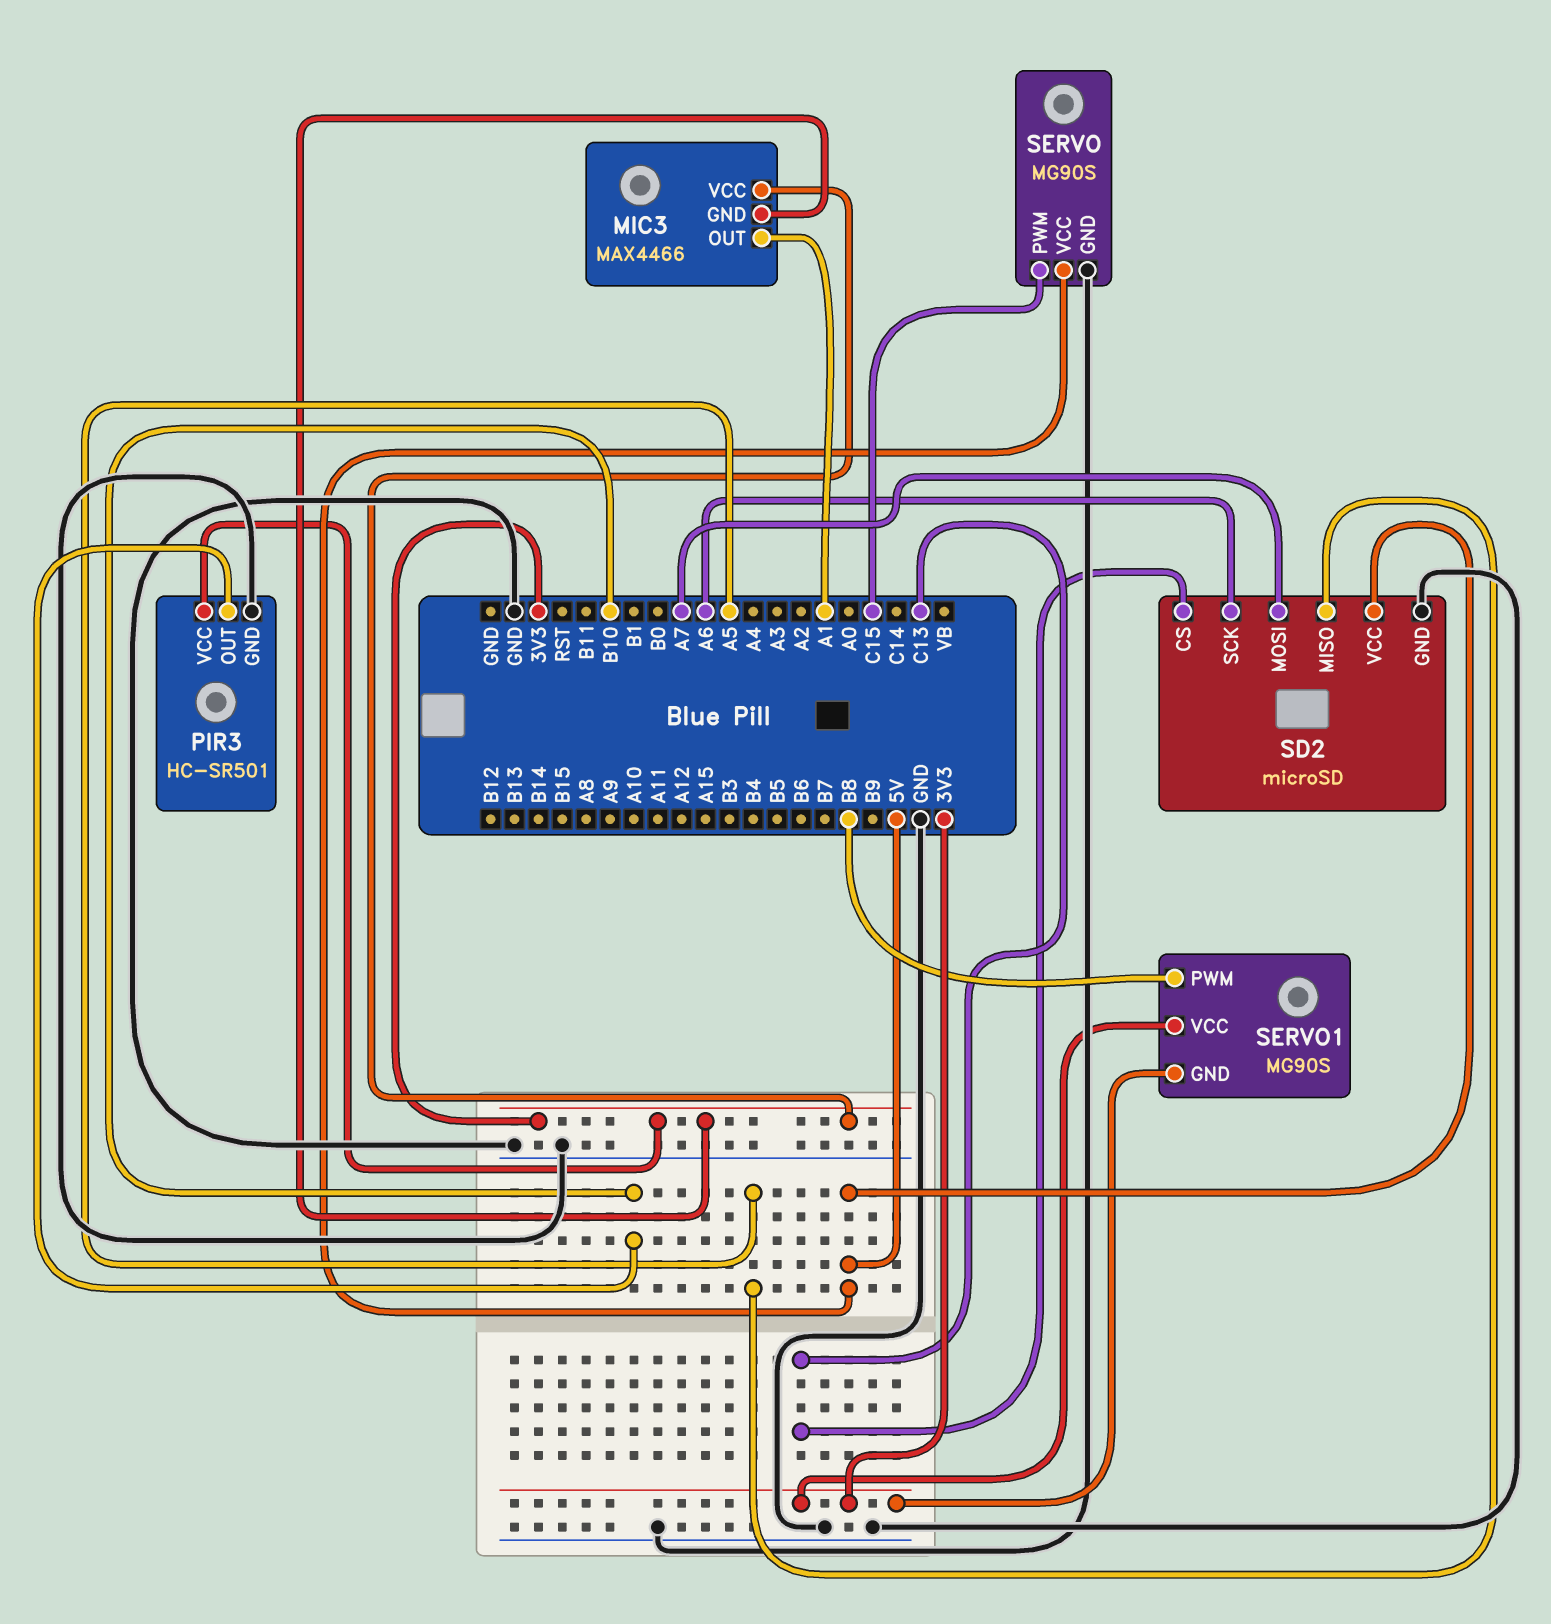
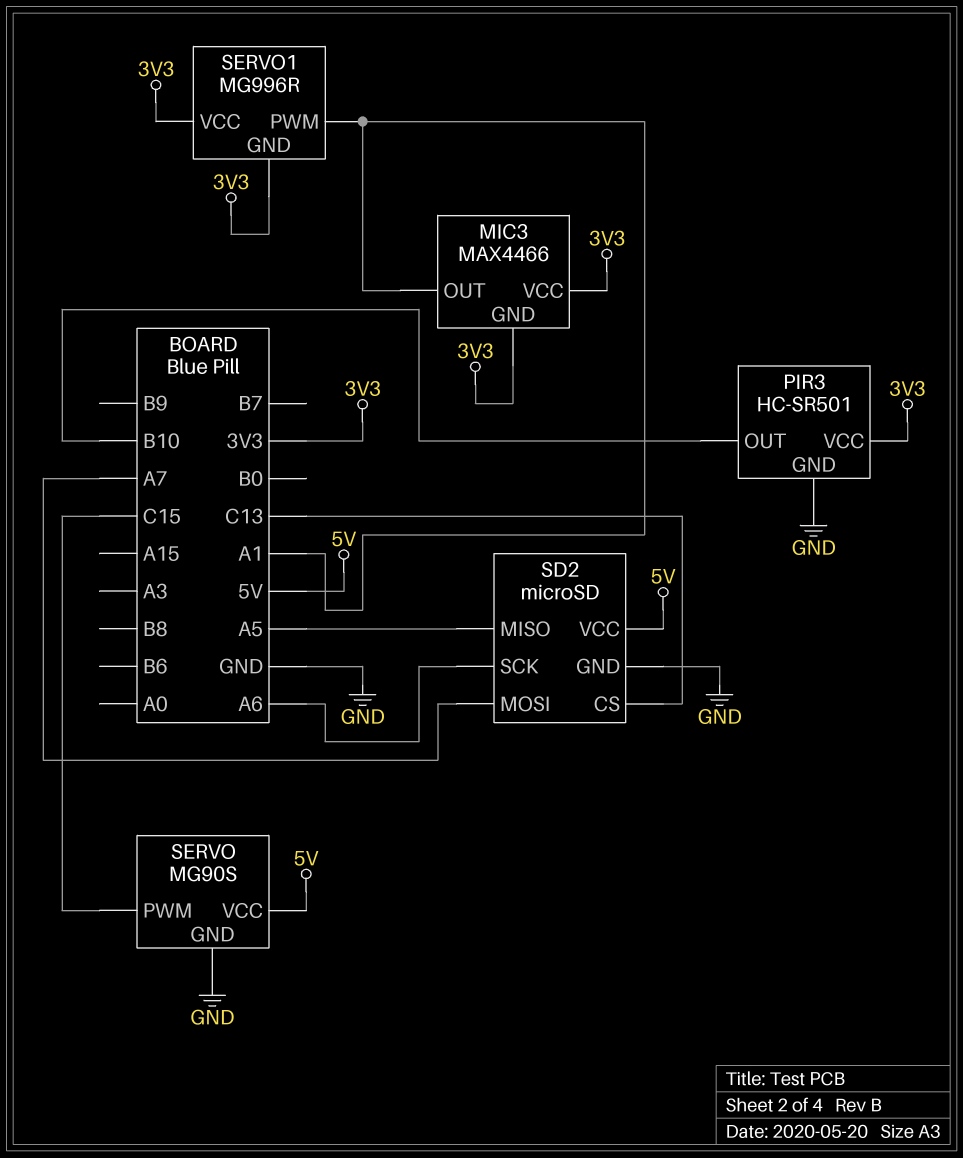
SERVO1: MG90S -> MG996R
SERVO1 pin PWM: B8 -> A1

